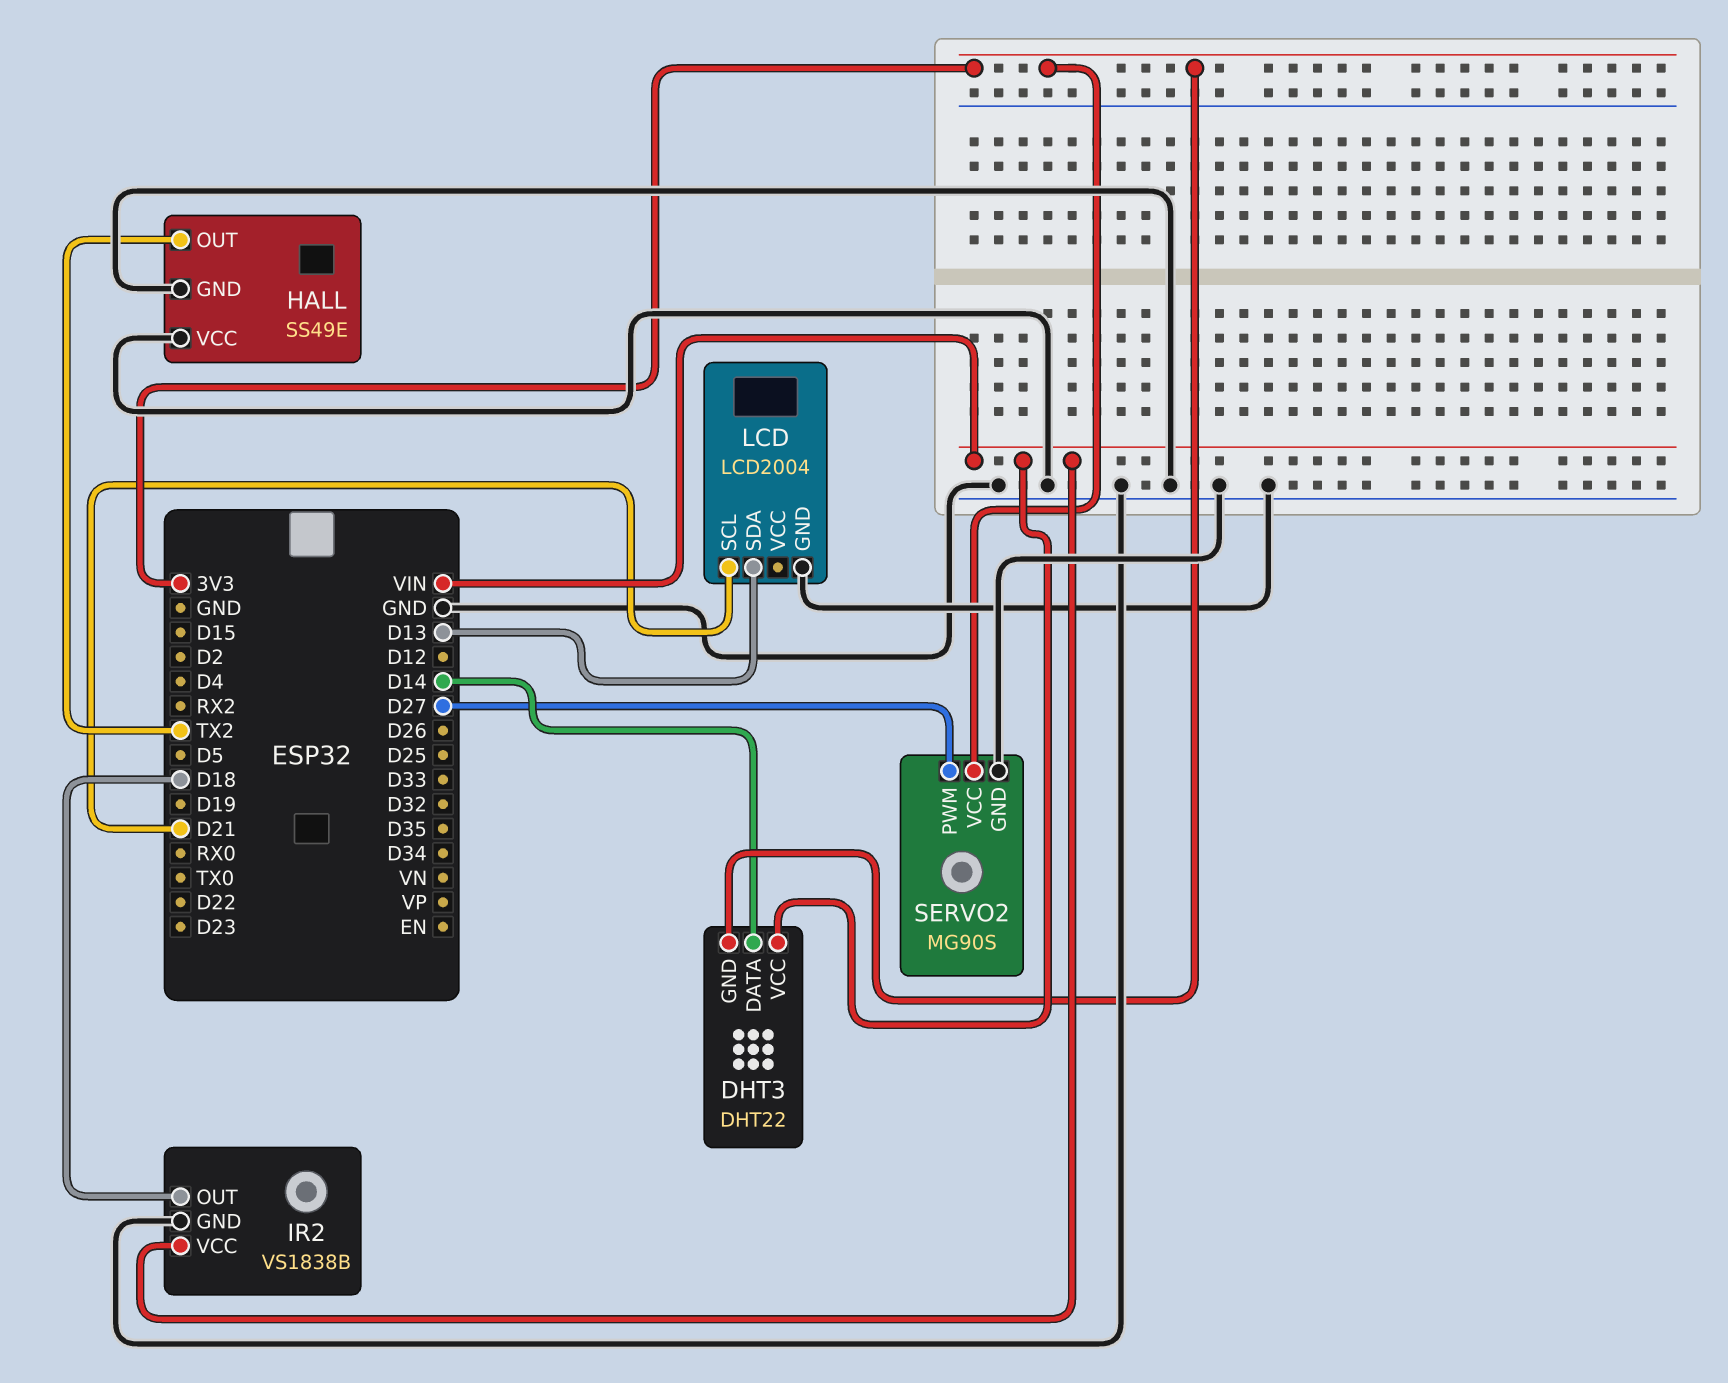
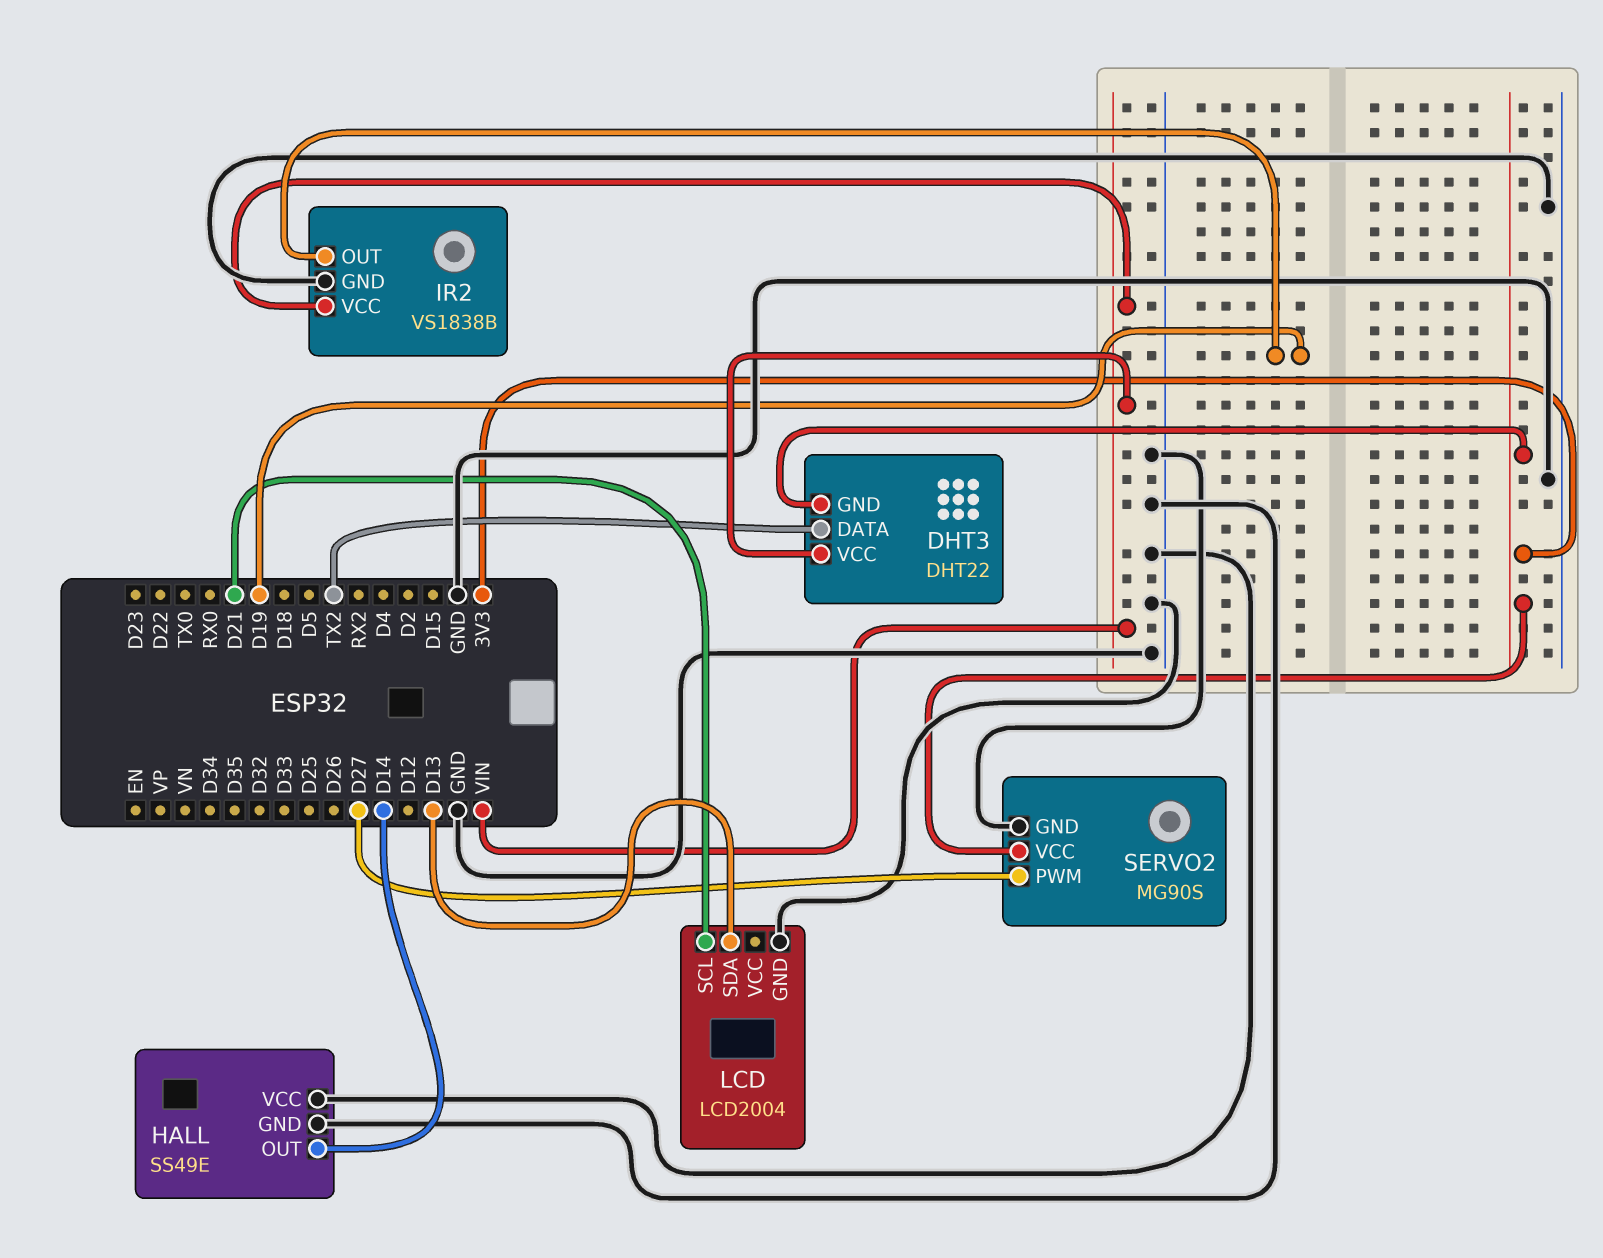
DHT3 pin DATA: D14 -> TX2
HALL pin OUT: TX2 -> D14
IR2 pin OUT: D18 -> D19

